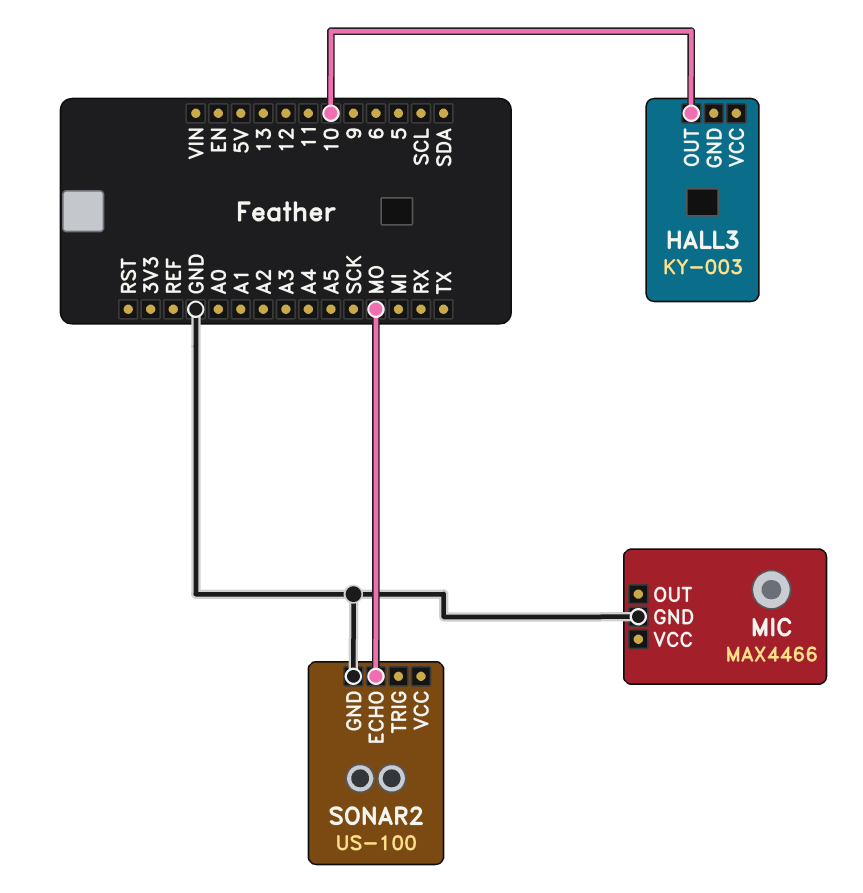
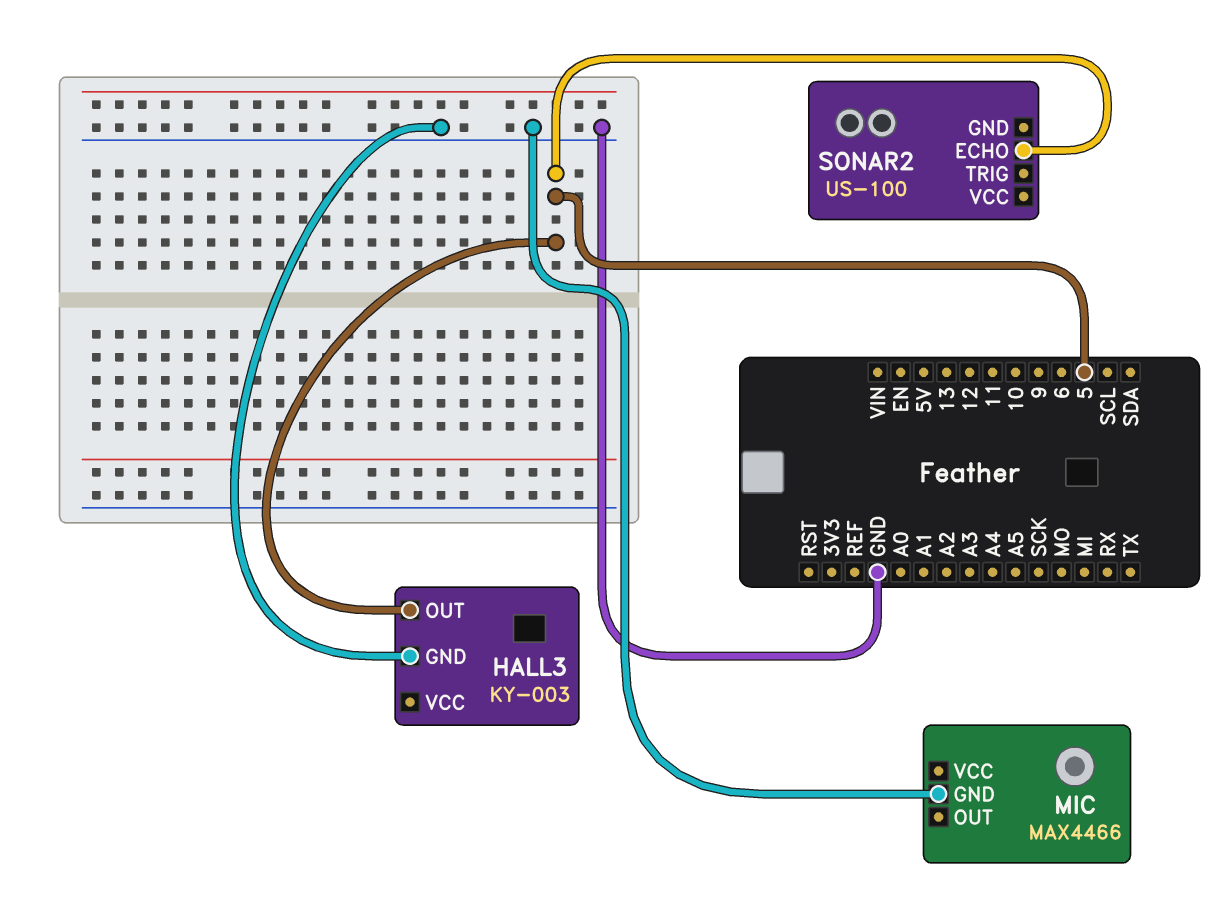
HALL3 pin GND: none -> GND
HALL3 pin OUT: 10 -> 5
SONAR2 pin ECHO: MO -> 5
SONAR2 pin GND: GND -> none

